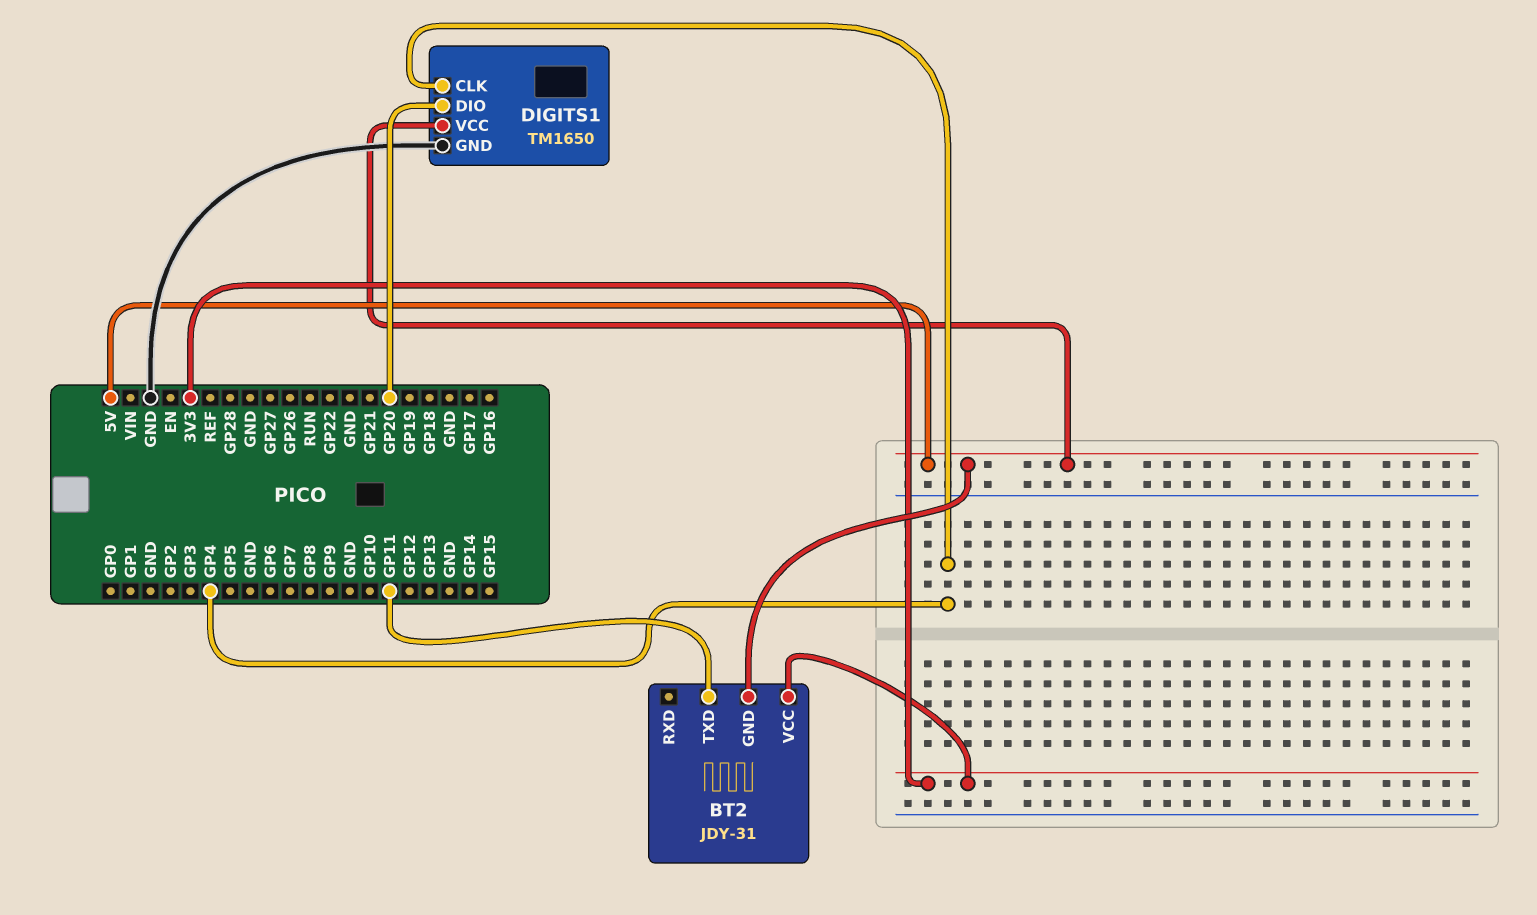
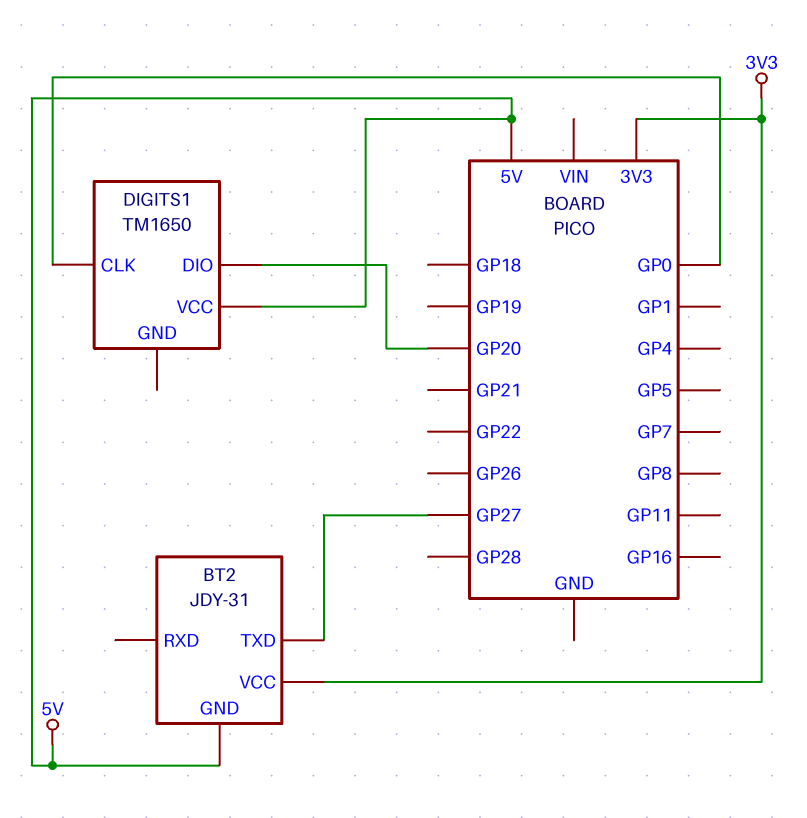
BT2 pin TXD: GP11 -> GP27
DIGITS1 pin CLK: GP4 -> GP0
DIGITS1 pin GND: GND -> none

